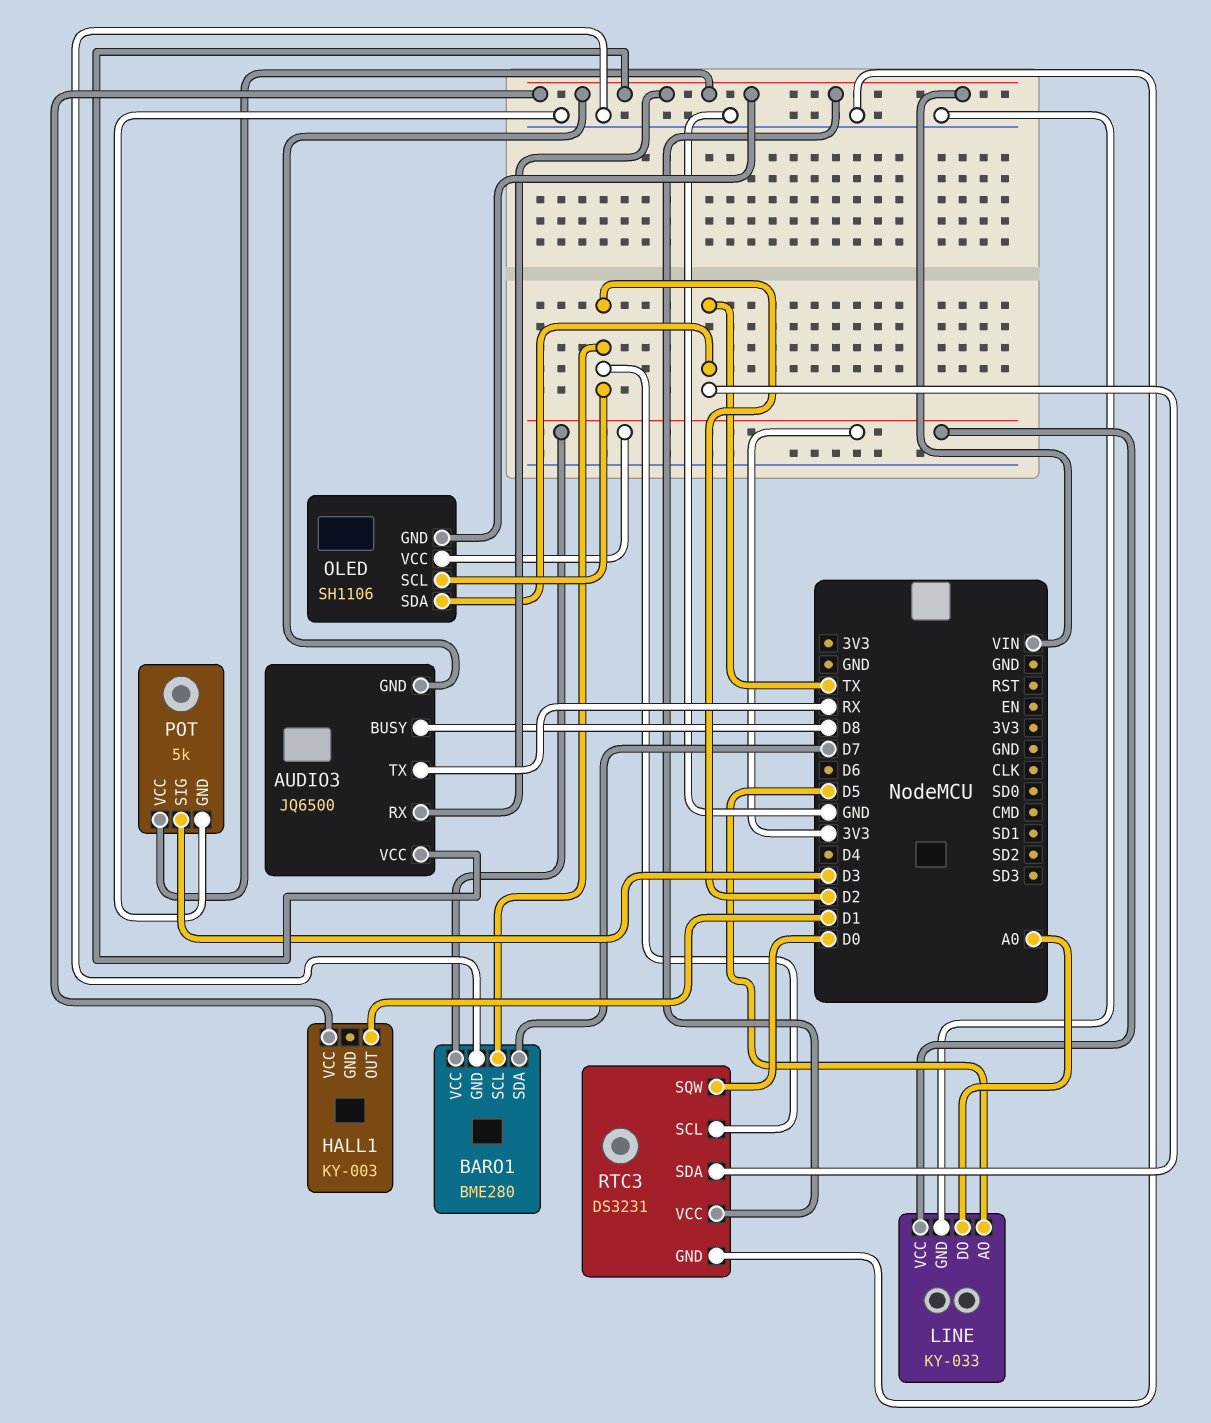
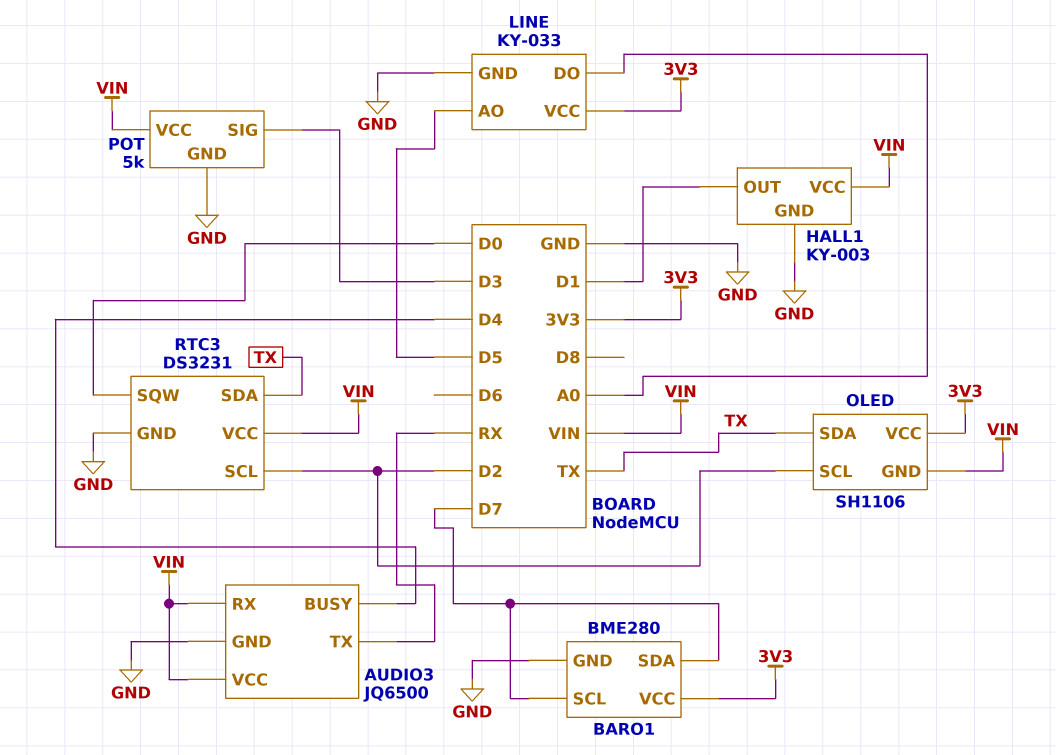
AUDIO3 pin BUSY: D8 -> D4
AUDIO3 pin GND: VIN -> GND
BARO1 pin SCL: D2 -> D7
HALL1 pin GND: none -> GND

